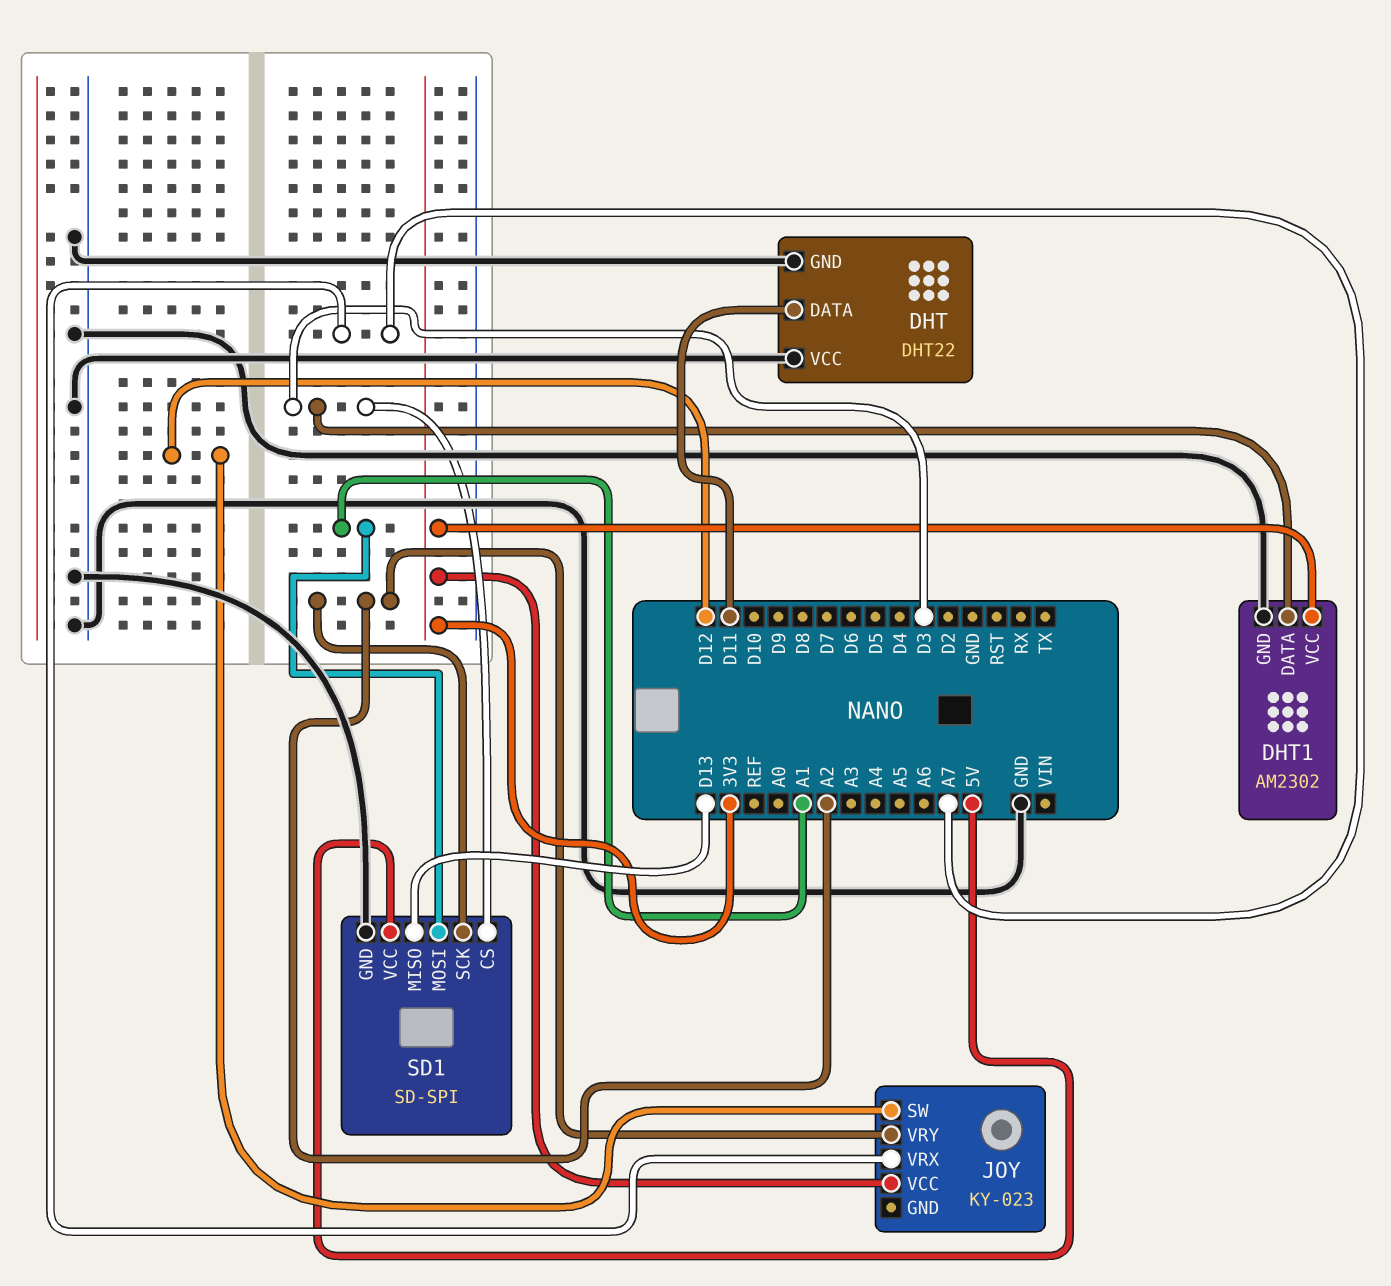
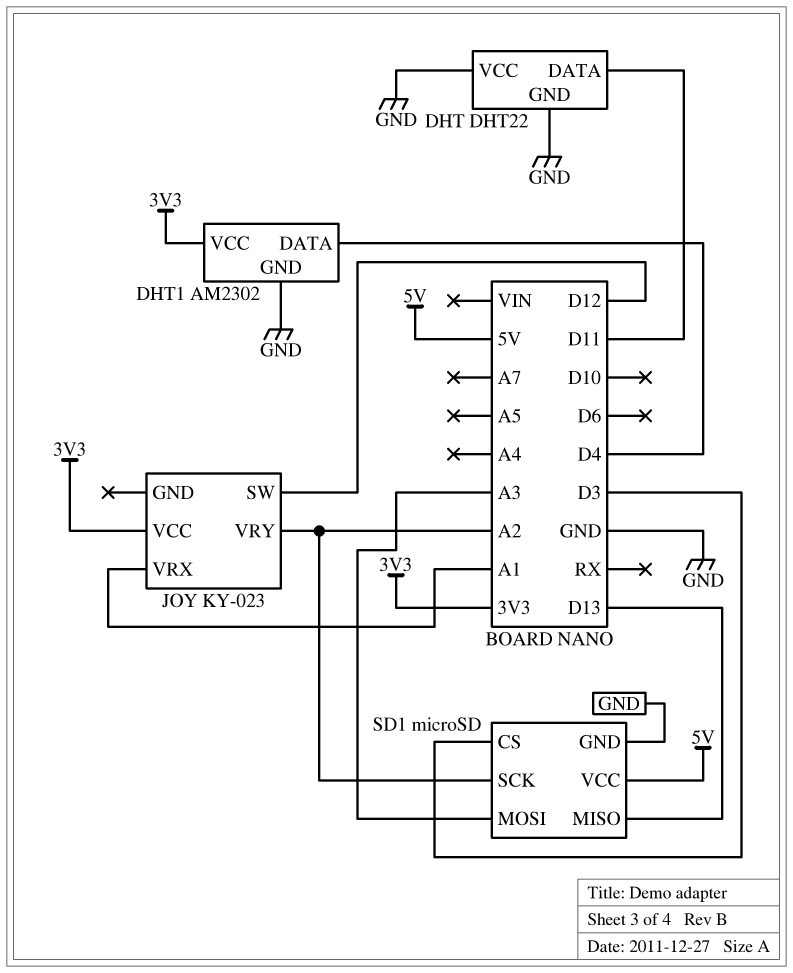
DHT1 pin DATA: D3 -> D4
JOY pin VRX: A7 -> A1
SD1: SD-SPI -> microSD
SD1 pin MOSI: A1 -> A3

